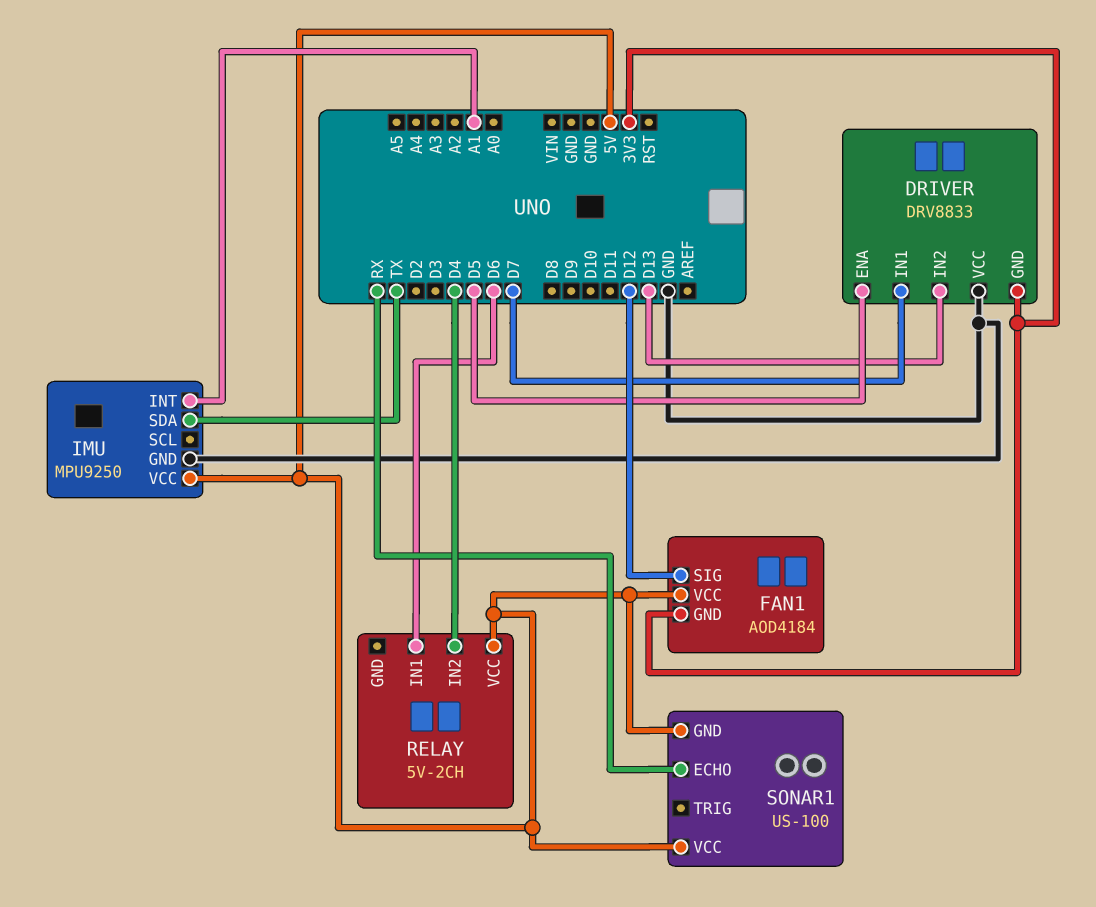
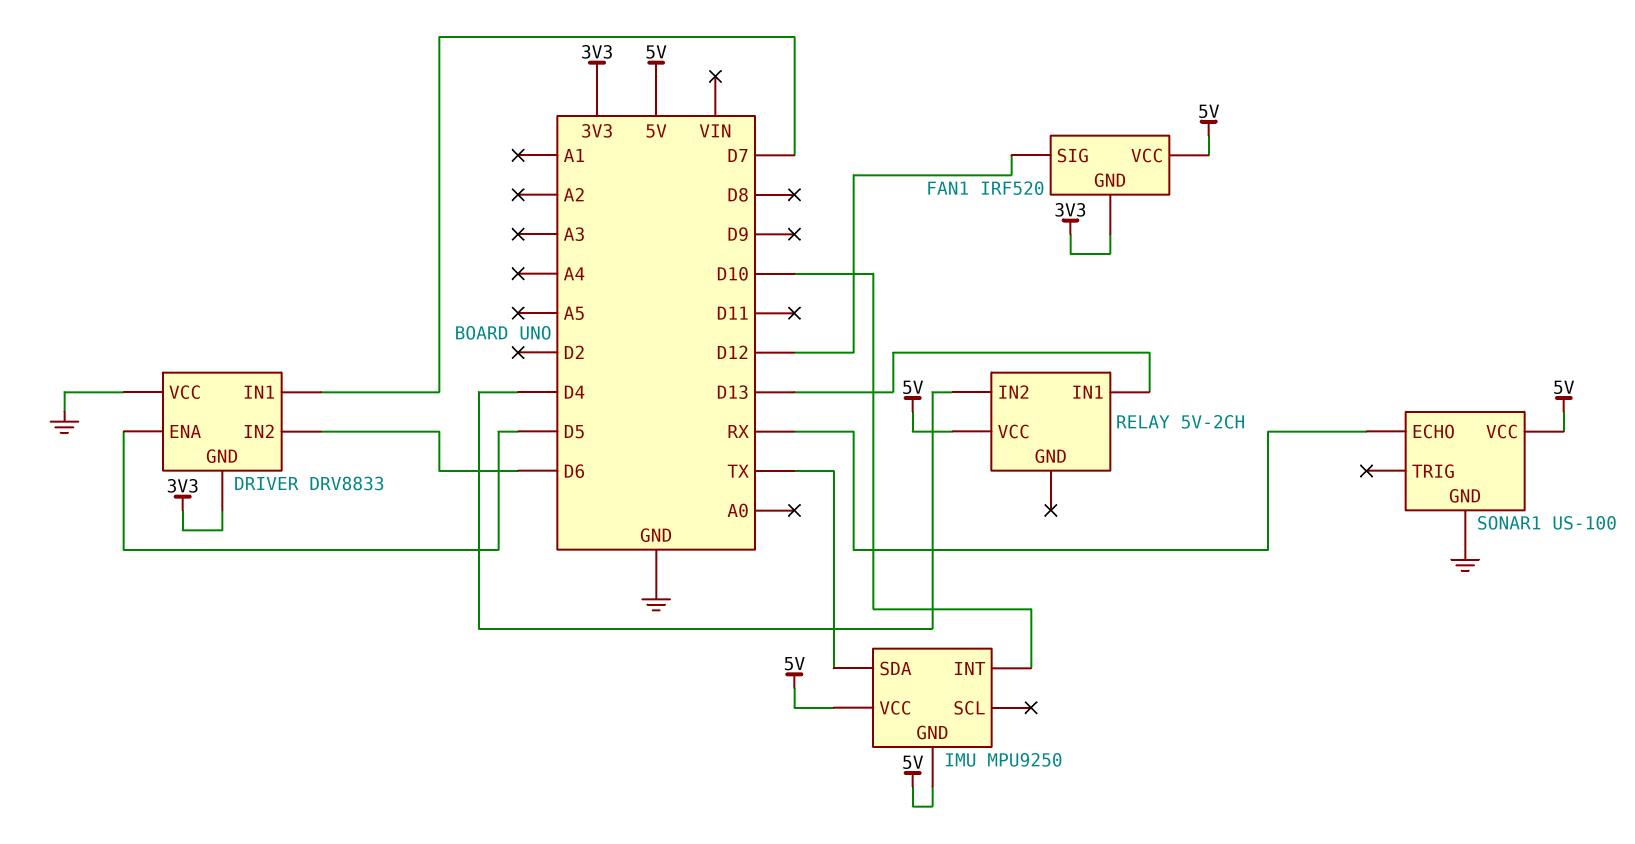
DRIVER pin IN2: D13 -> D6
FAN1: AOD4184 -> IRF520
IMU pin GND: GND -> 5V
IMU pin INT: A1 -> D10
RELAY pin IN1: D6 -> D13
SONAR1 pin GND: 5V -> GND

